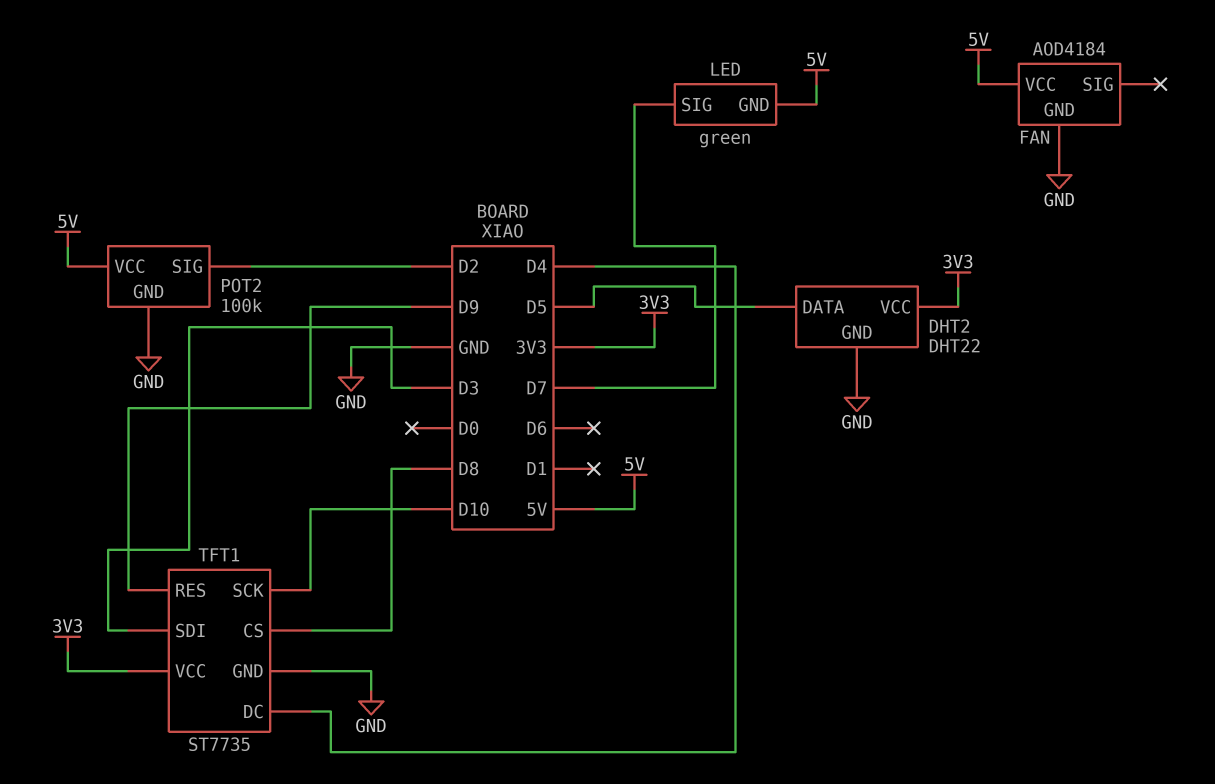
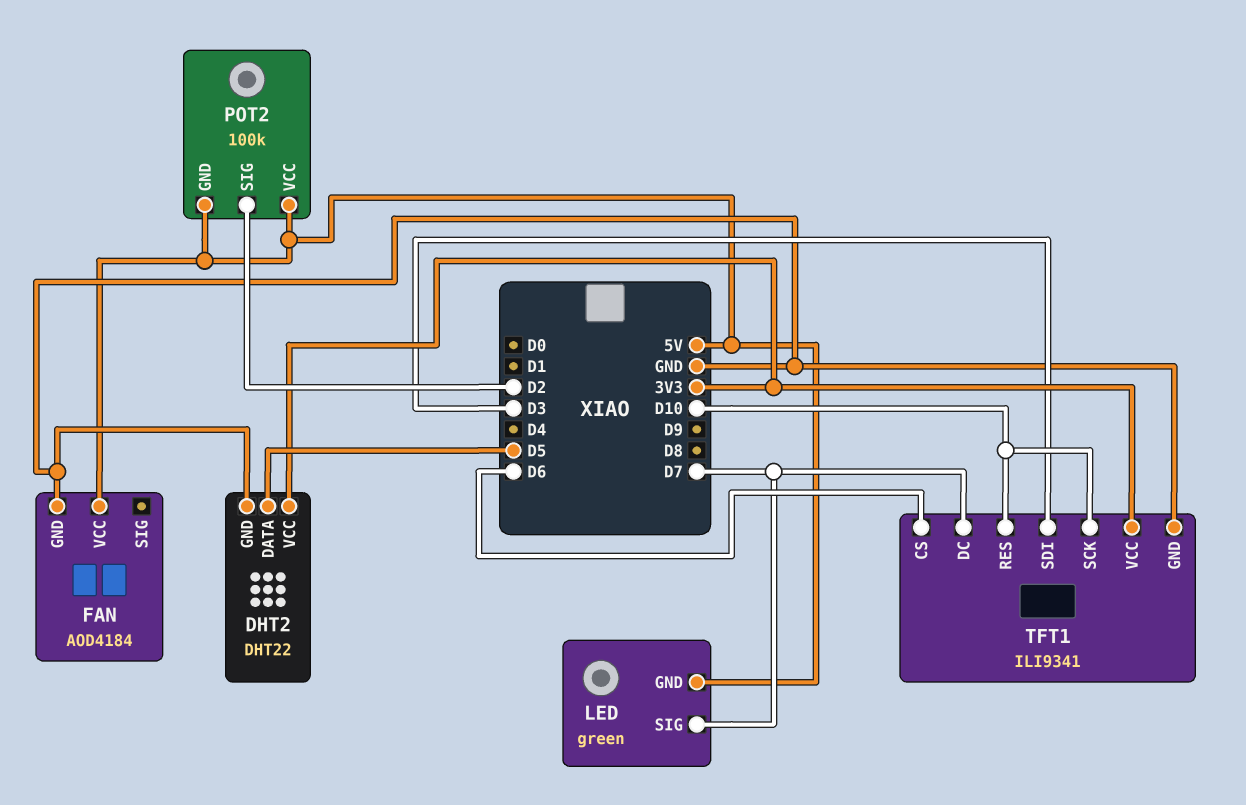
POT2 pin GND: GND -> 5V
TFT1: ST7735 -> ILI9341
TFT1 pin CS: D8 -> D6
TFT1 pin DC: D4 -> D7
TFT1 pin RES: D9 -> D10

